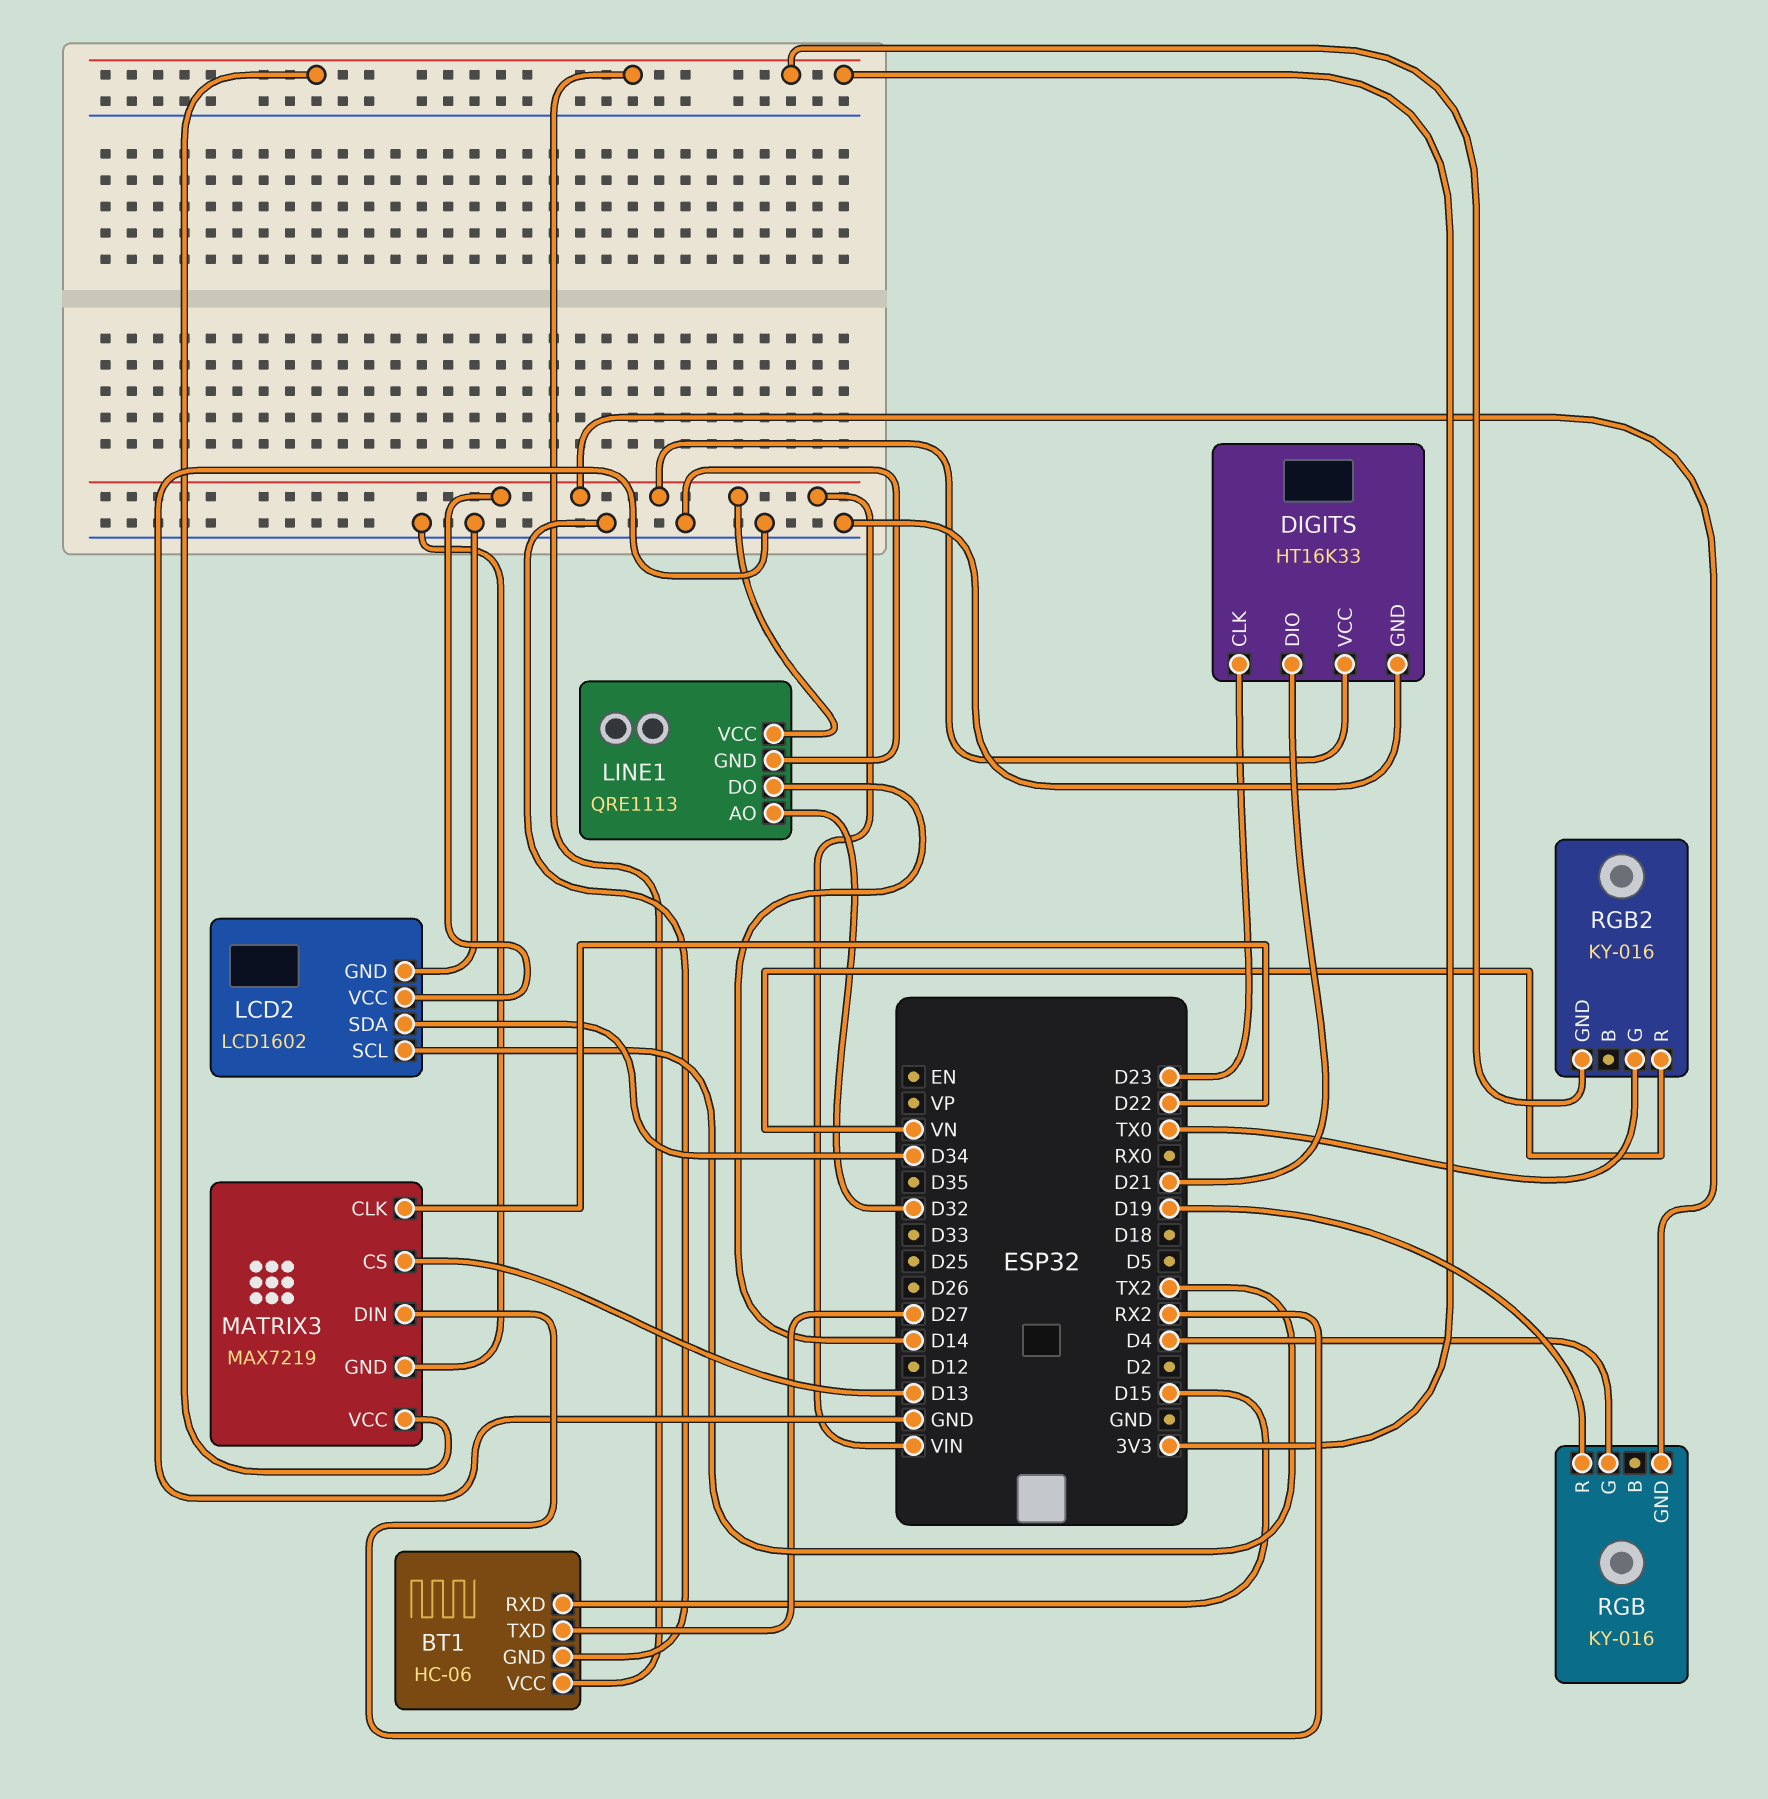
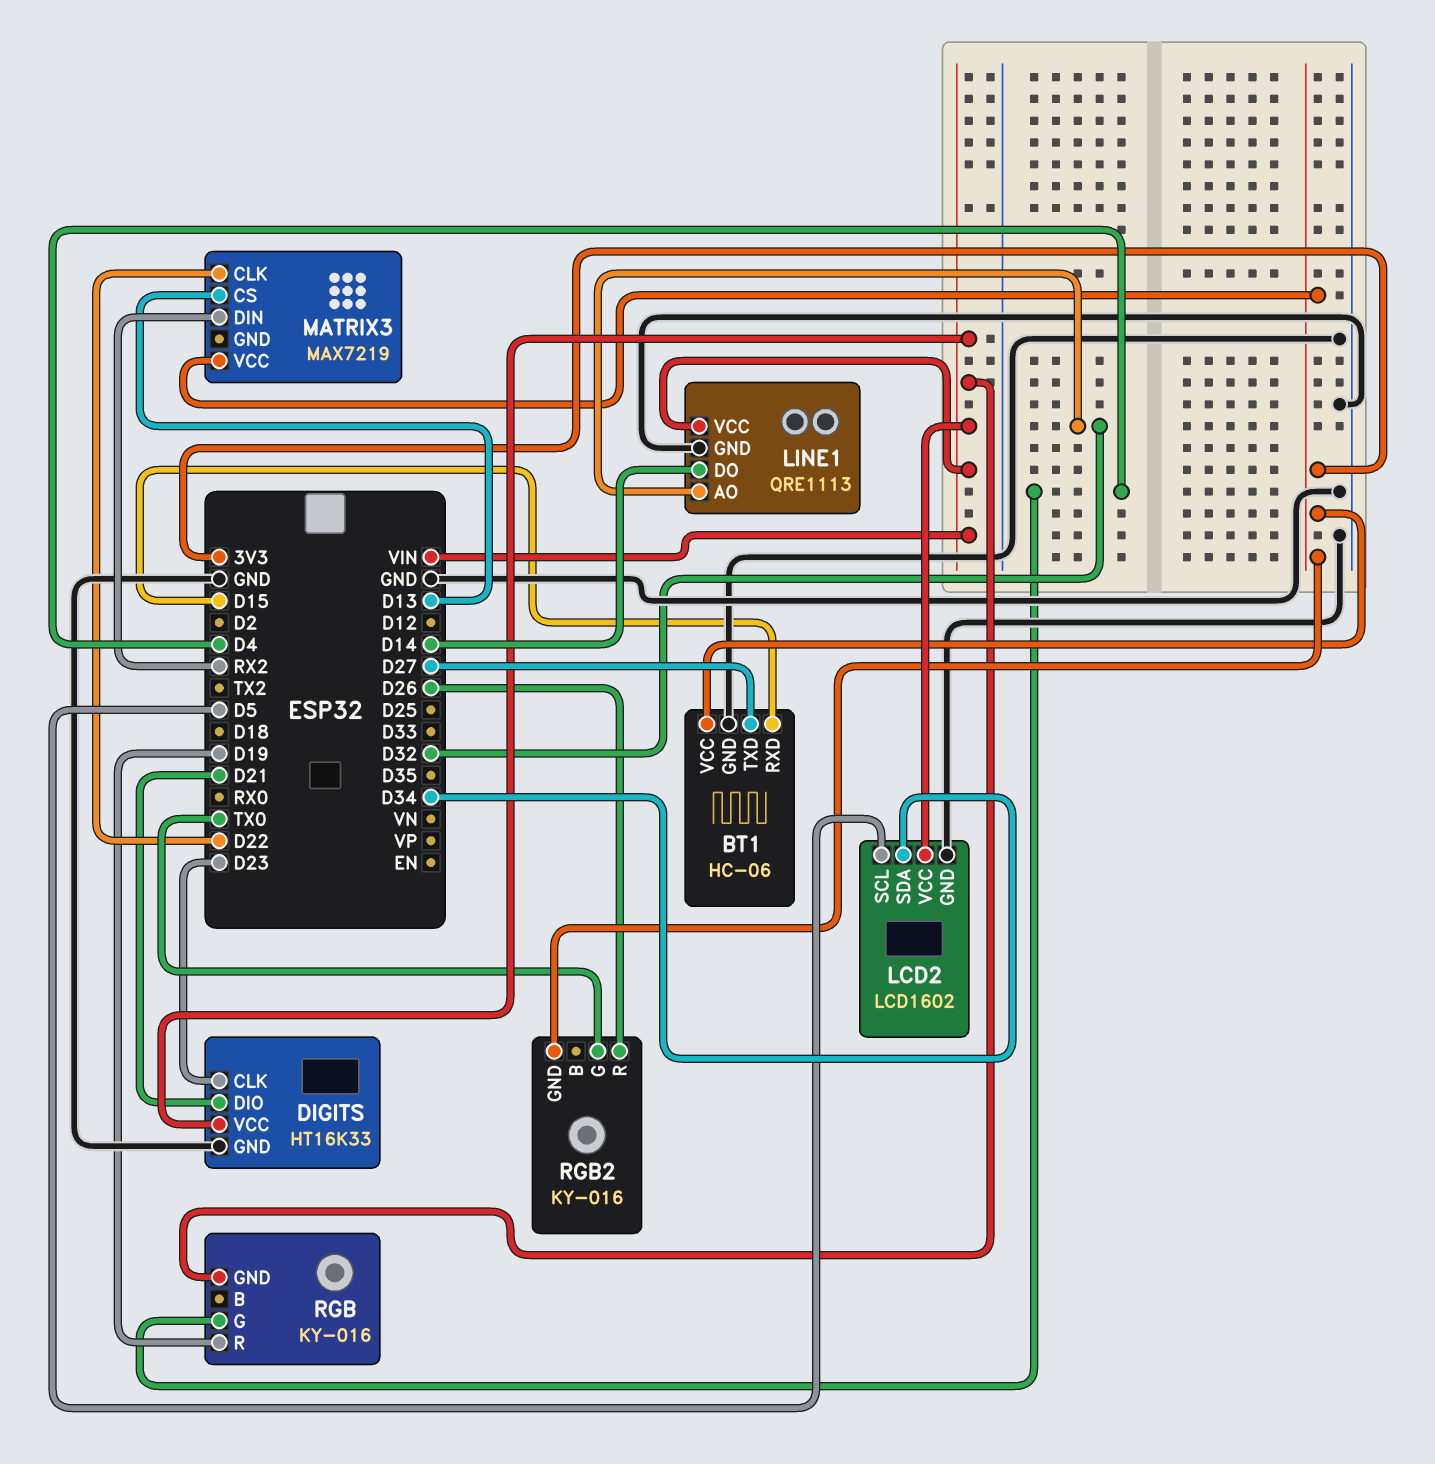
LCD2 pin SCL: TX2 -> D5
MATRIX3 pin GND: GND -> none
RGB2 pin R: VN -> D26

